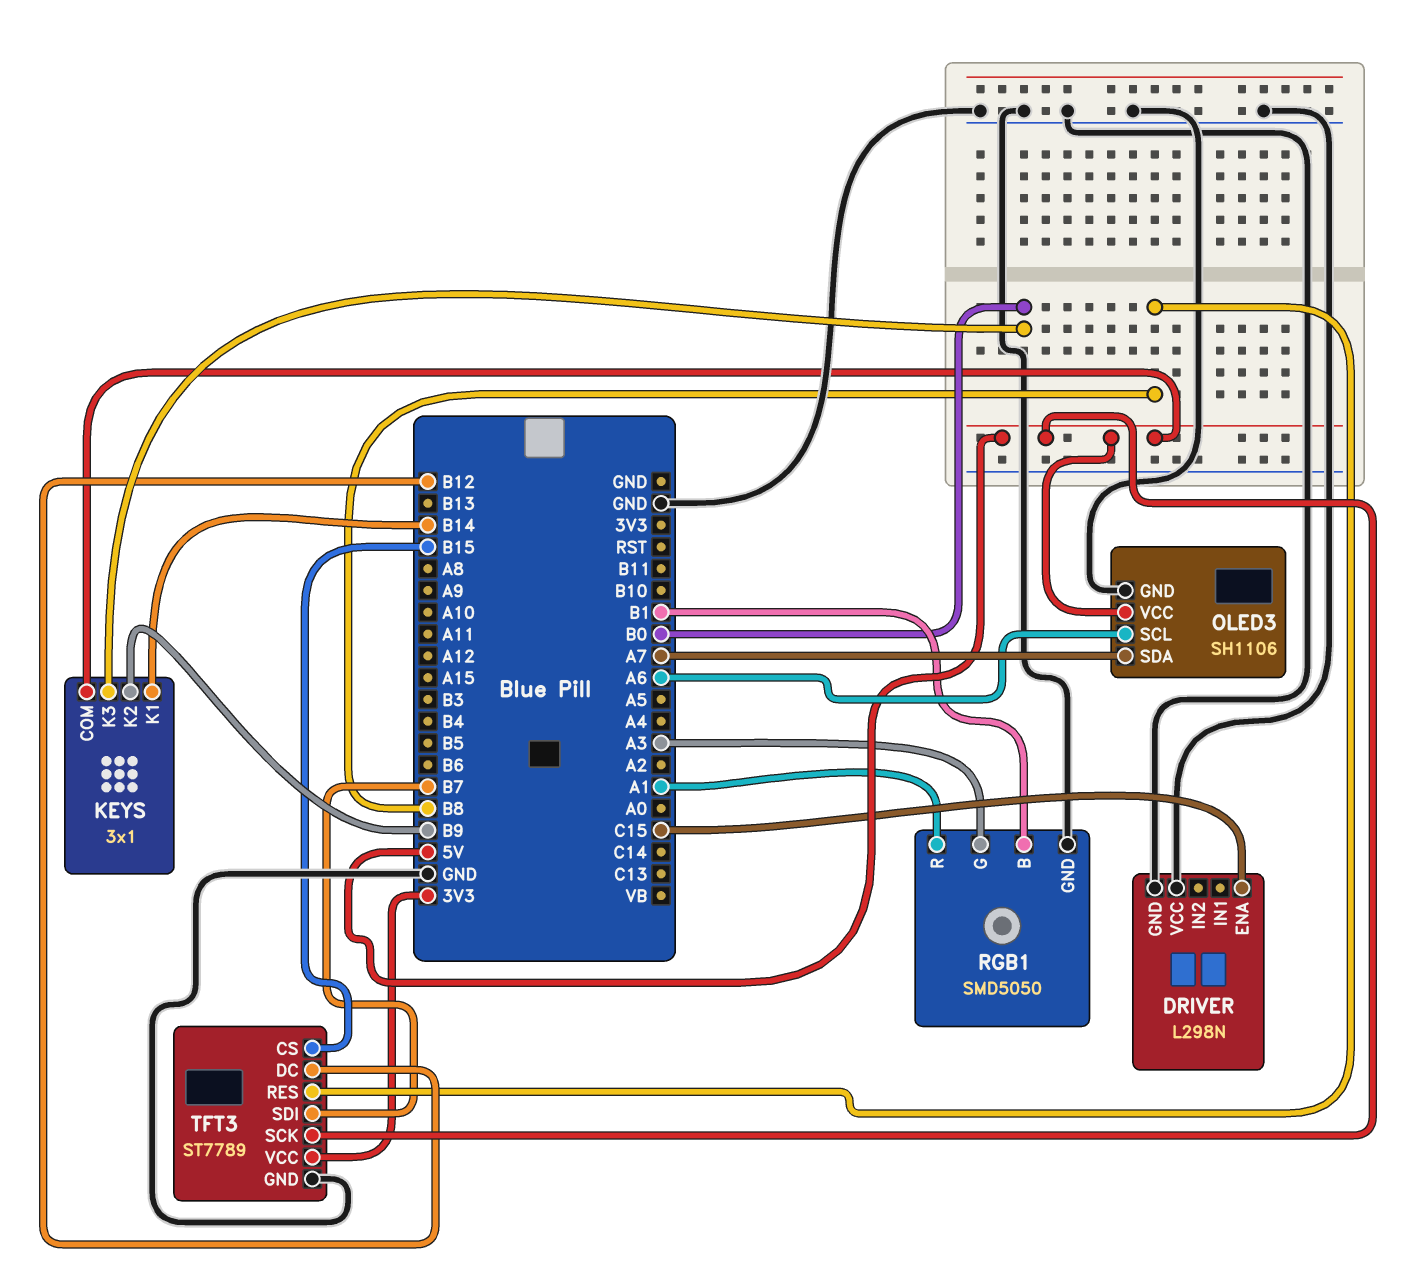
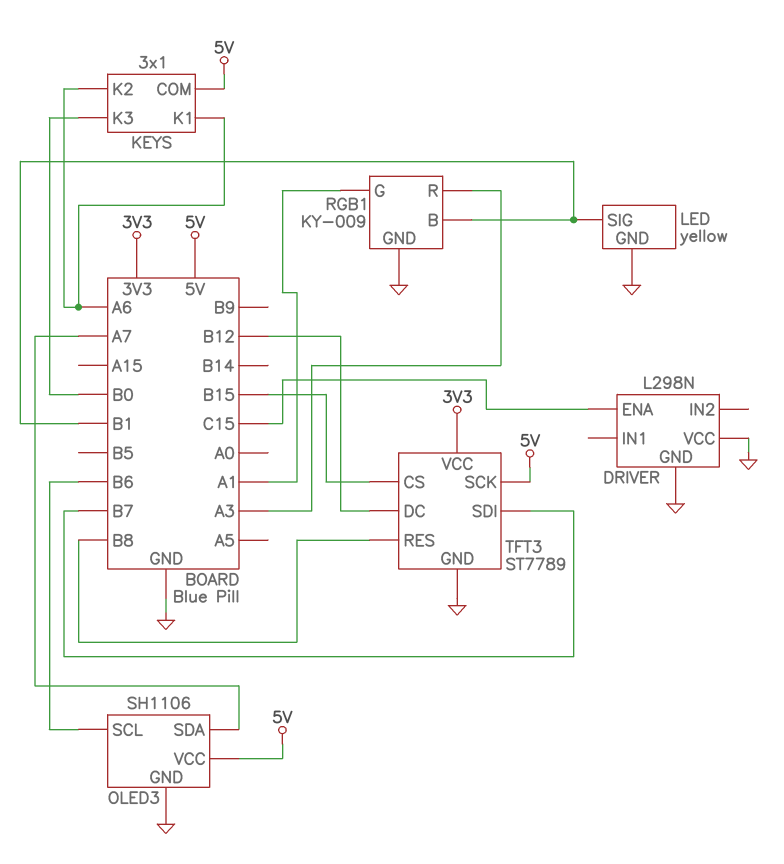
KEYS pin K1: B14 -> A6
KEYS pin K2: B9 -> A6
LED: none -> yellow
LED pin GND: none -> GND
LED pin SIG: none -> B1
OLED3 pin SCL: A6 -> B6
RGB1: SMD5050 -> KY-009
RGB1 pin G: A3 -> A1
RGB1 pin R: A1 -> A3

